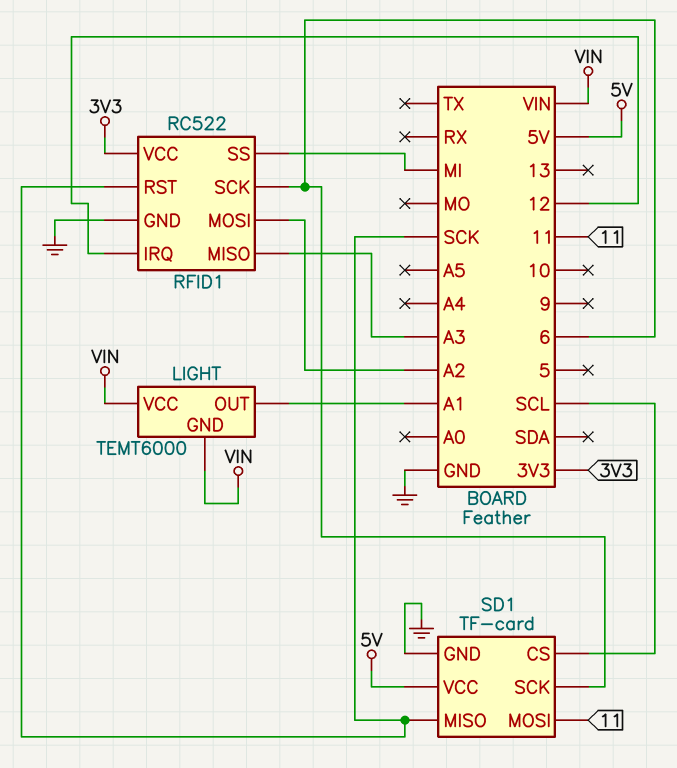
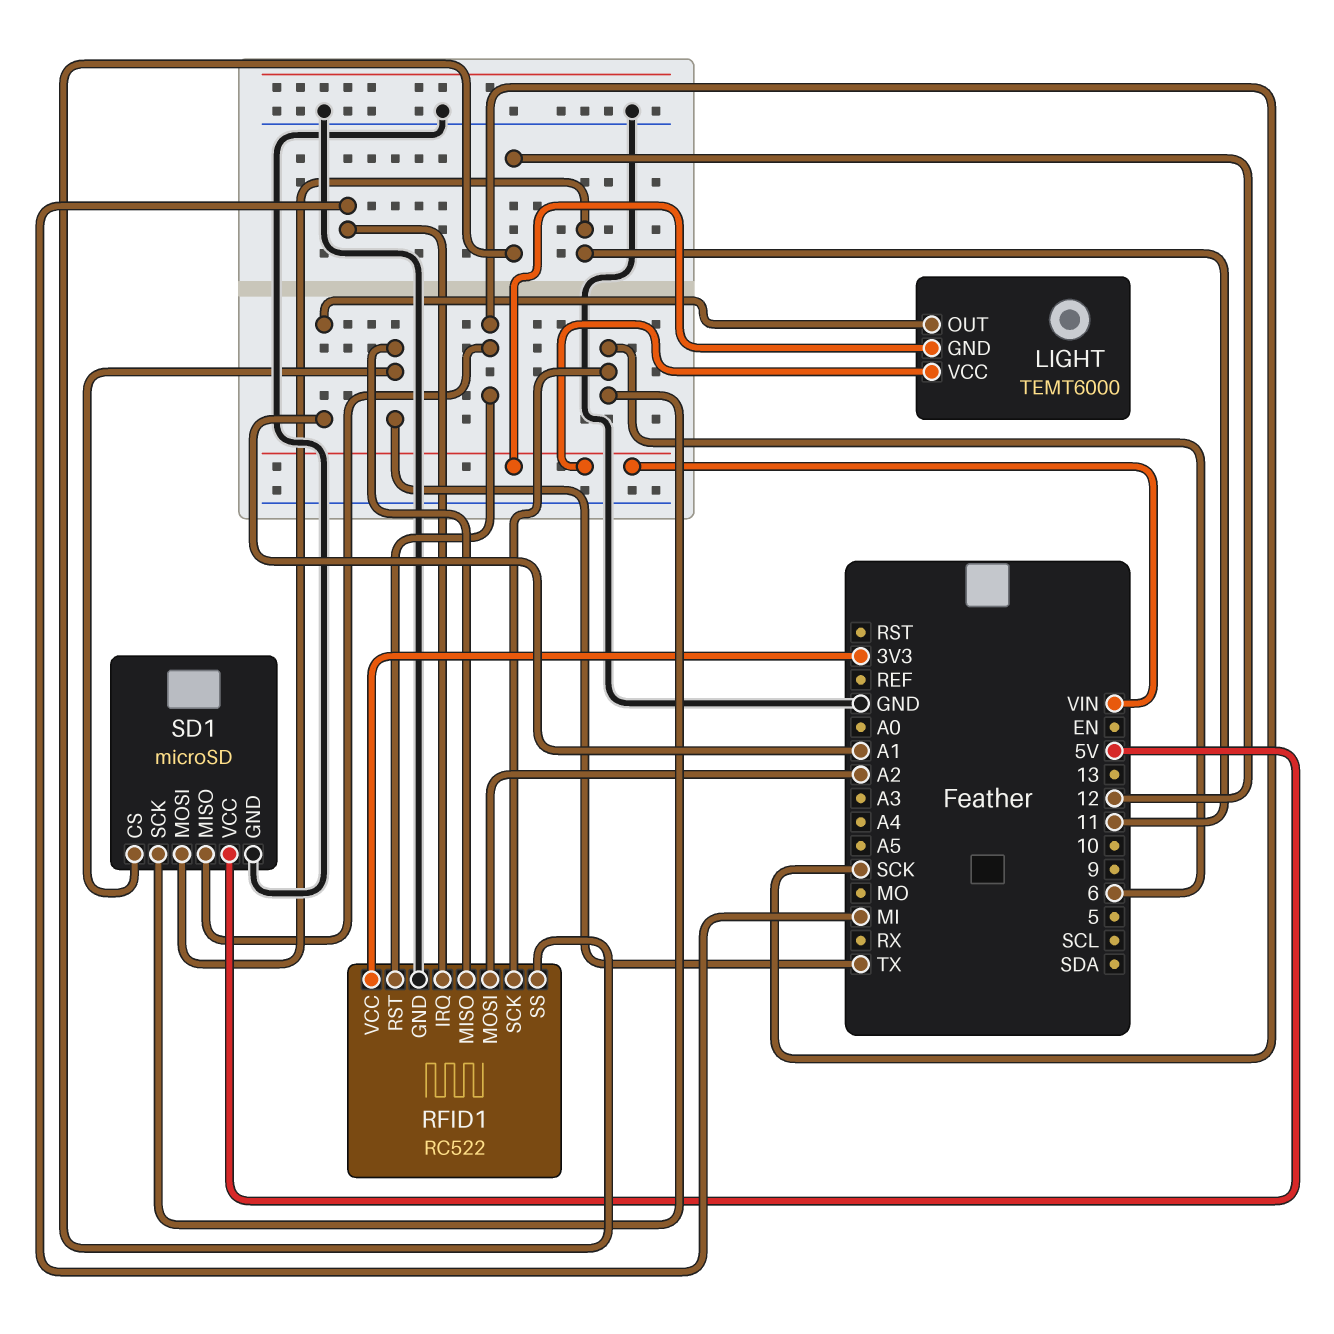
RFID1 pin IRQ: 12 -> MI
RFID1 pin MISO: A3 -> TX
RFID1 pin SS: MI -> 12
SD1: TF-card -> microSD
SD1 pin CS: SCL -> TX

